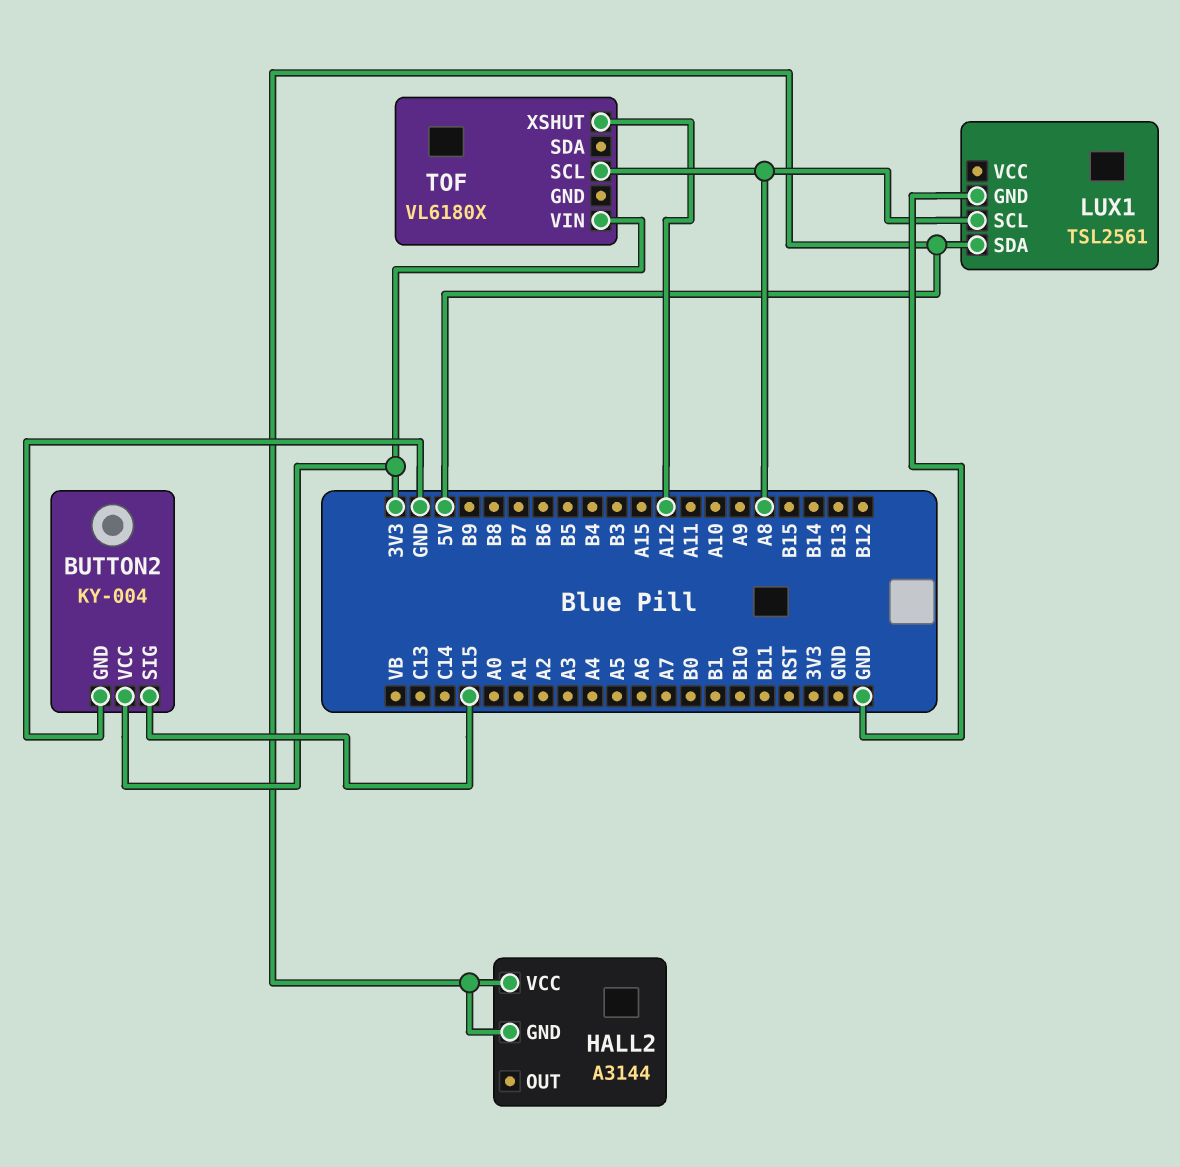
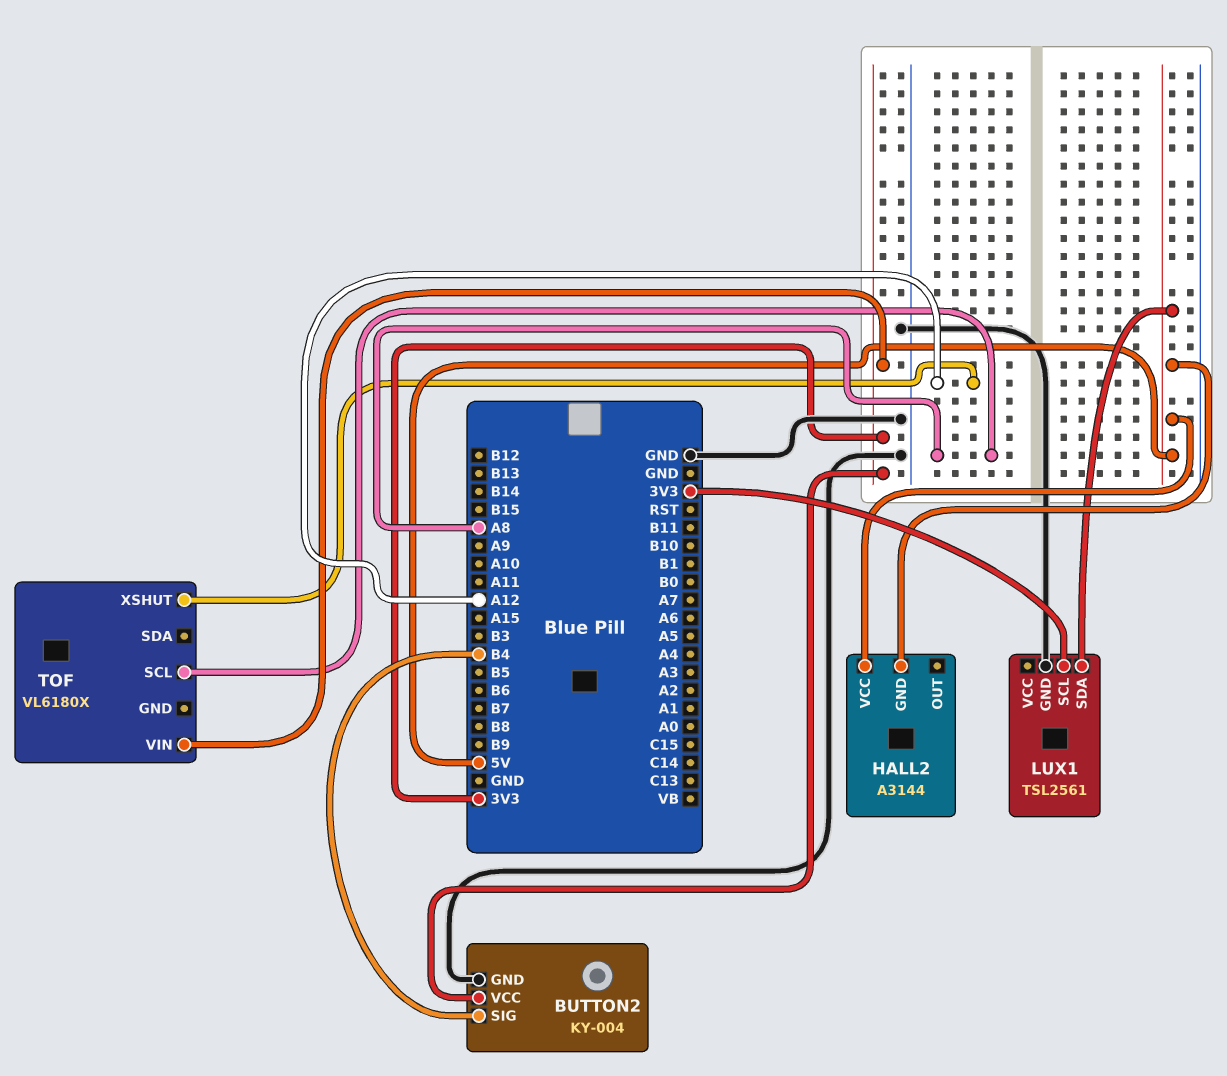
BUTTON2 pin SIG: C15 -> B4
LUX1 pin SCL: A8 -> 3V3

